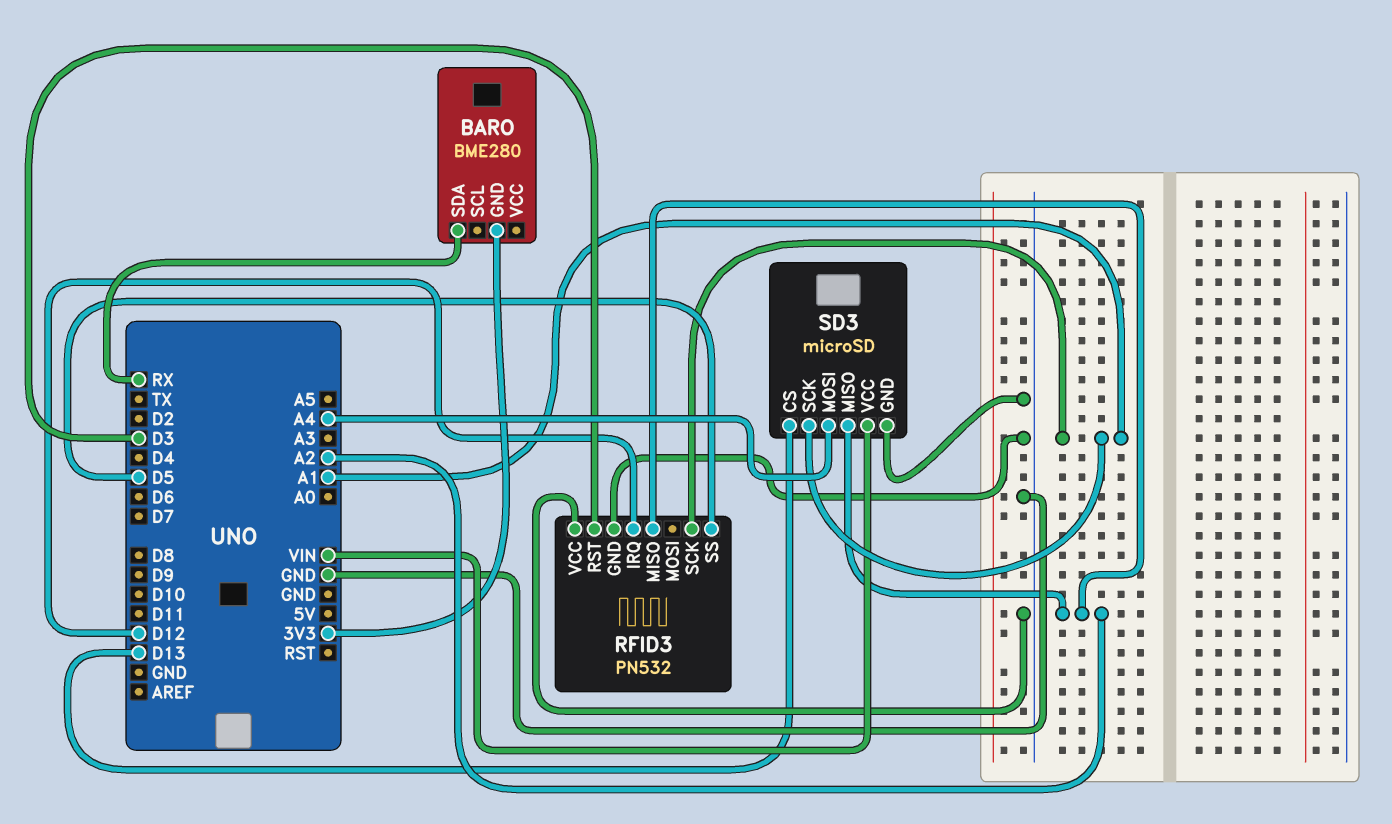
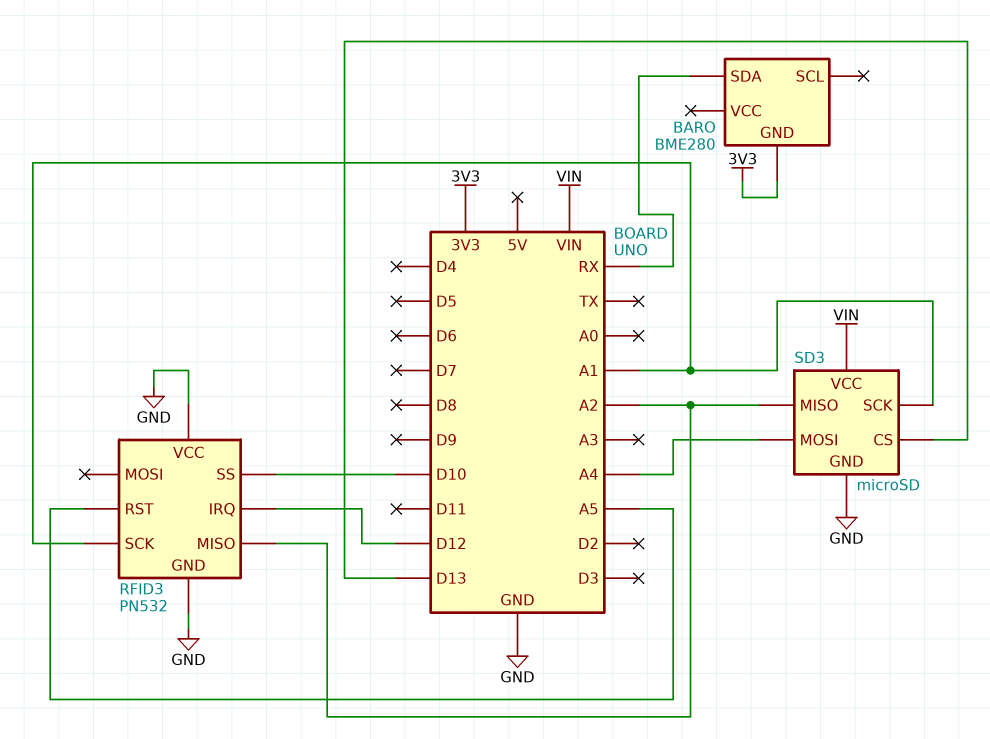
RFID3 pin RST: D3 -> A5
RFID3 pin SS: D5 -> D10

